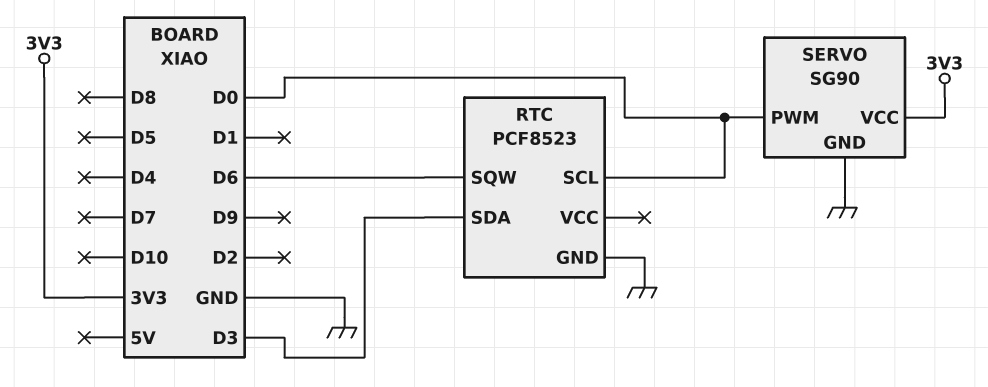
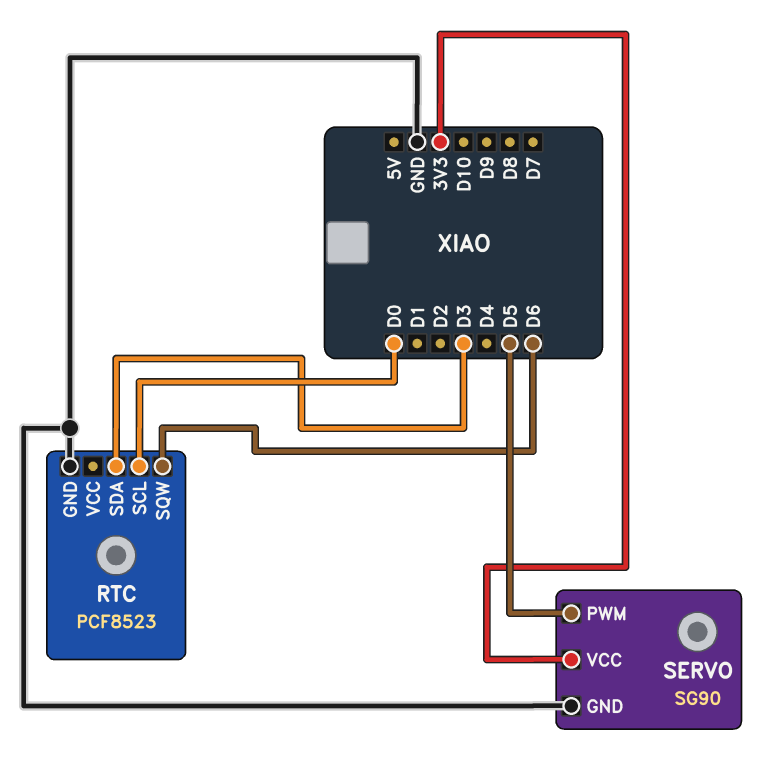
SERVO pin PWM: D0 -> D5

